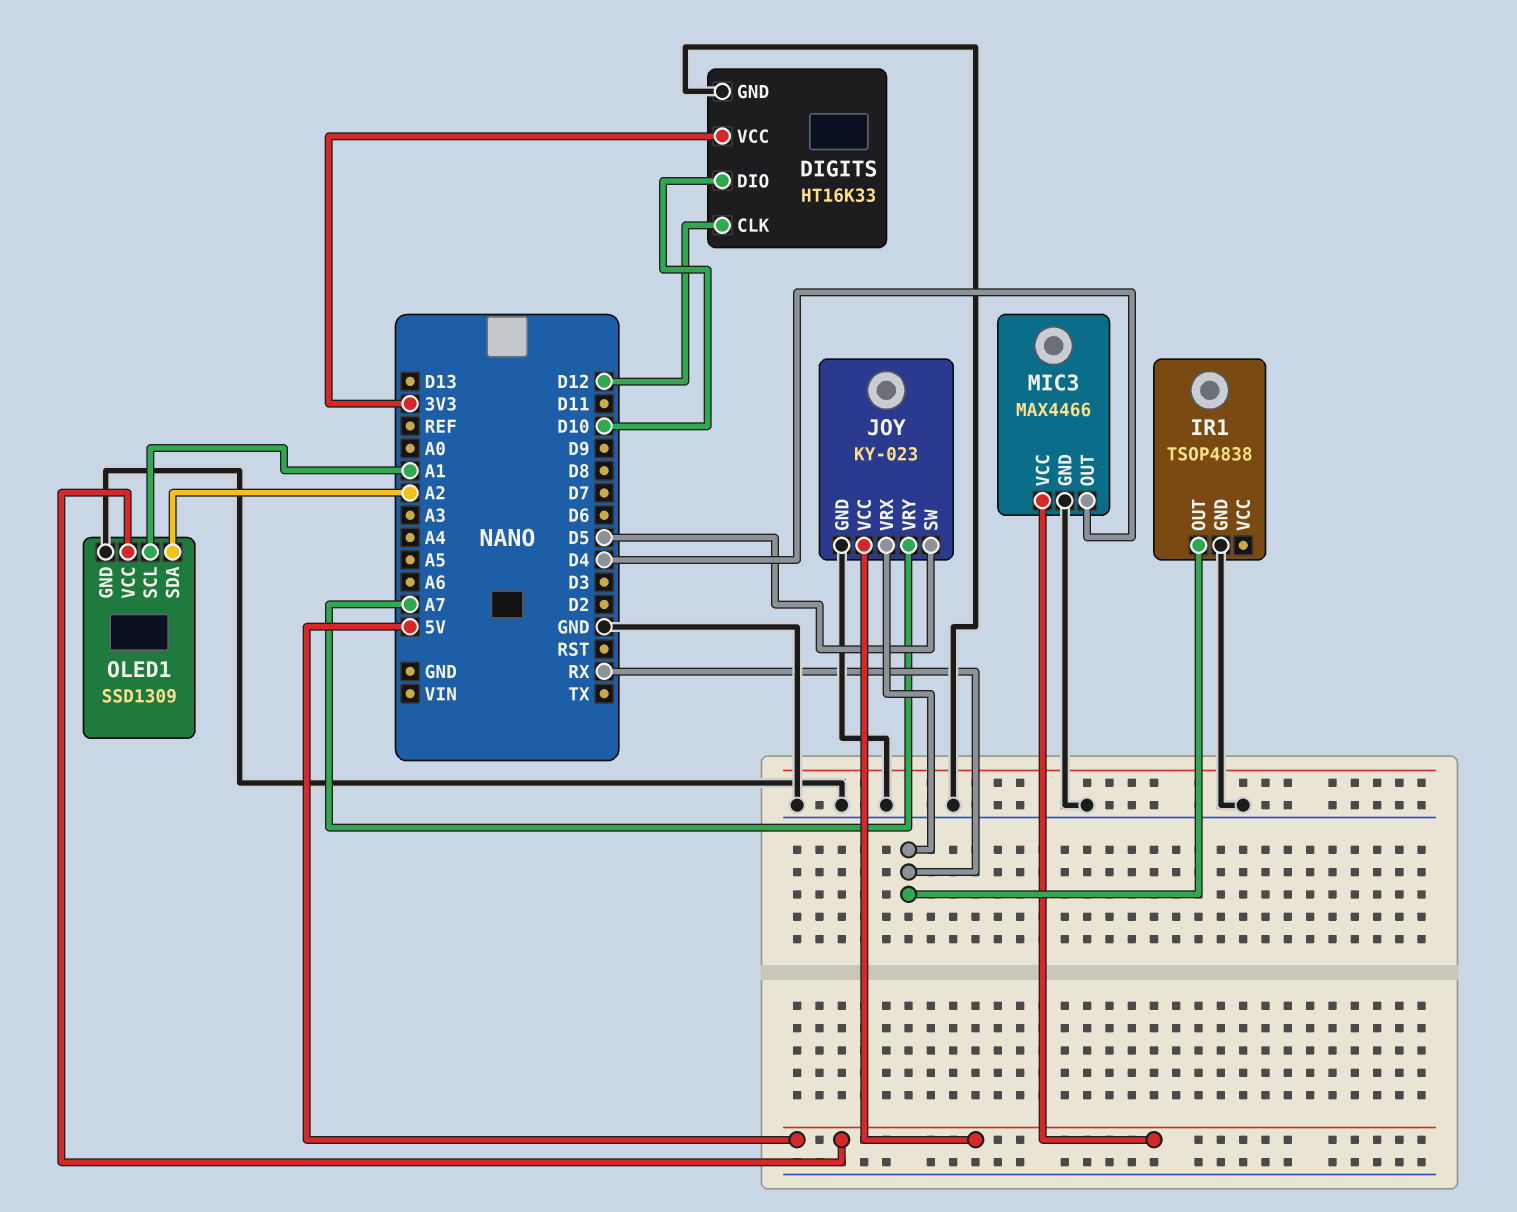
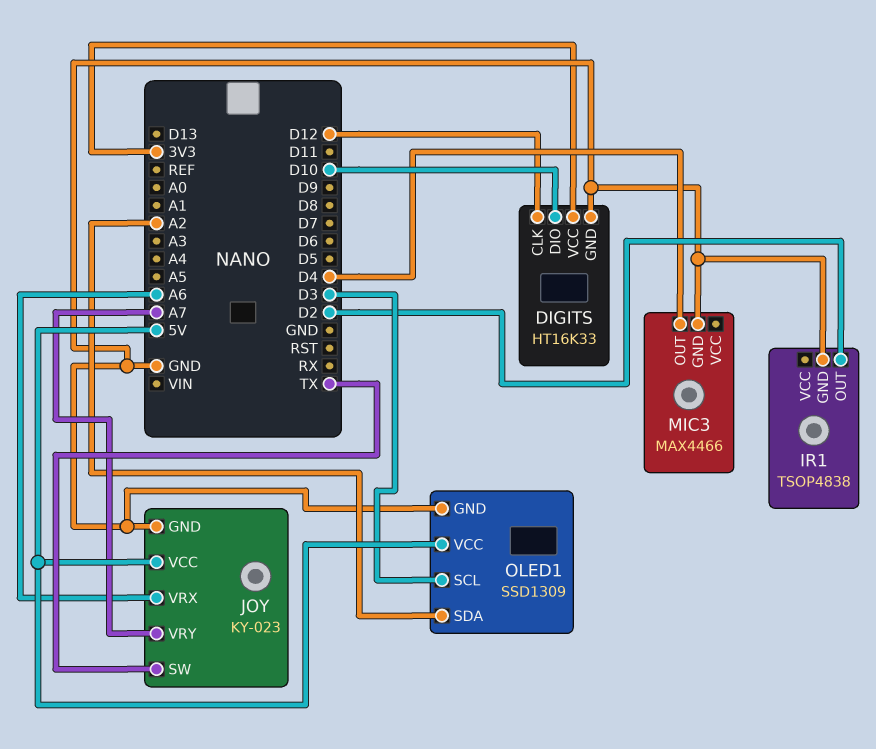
IR1 pin OUT: RX -> D2
JOY pin SW: D5 -> TX
JOY pin VRX: RX -> A6
MIC3 pin VCC: 5V -> none
OLED1 pin SCL: A1 -> D3

